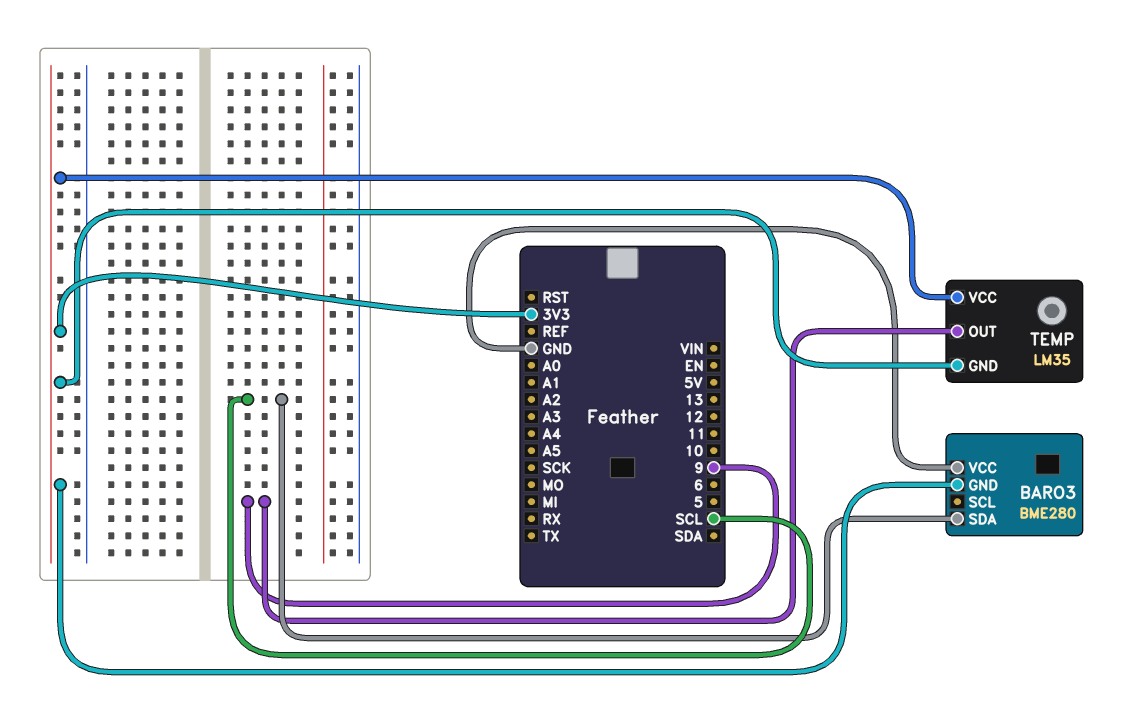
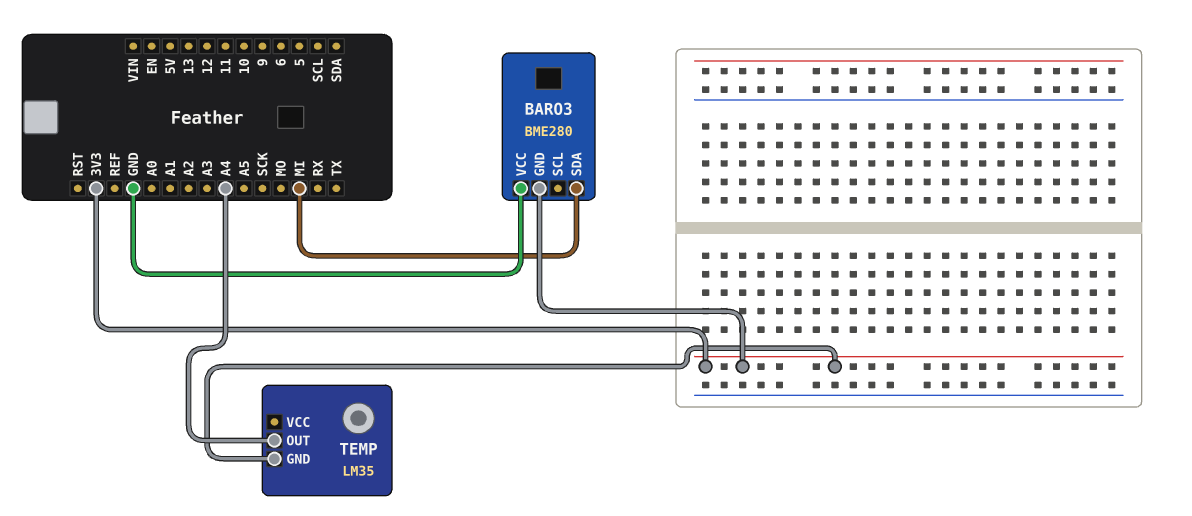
BARO3 pin SDA: SCL -> MI
TEMP pin OUT: 9 -> A4
TEMP pin VCC: 3V3 -> none

